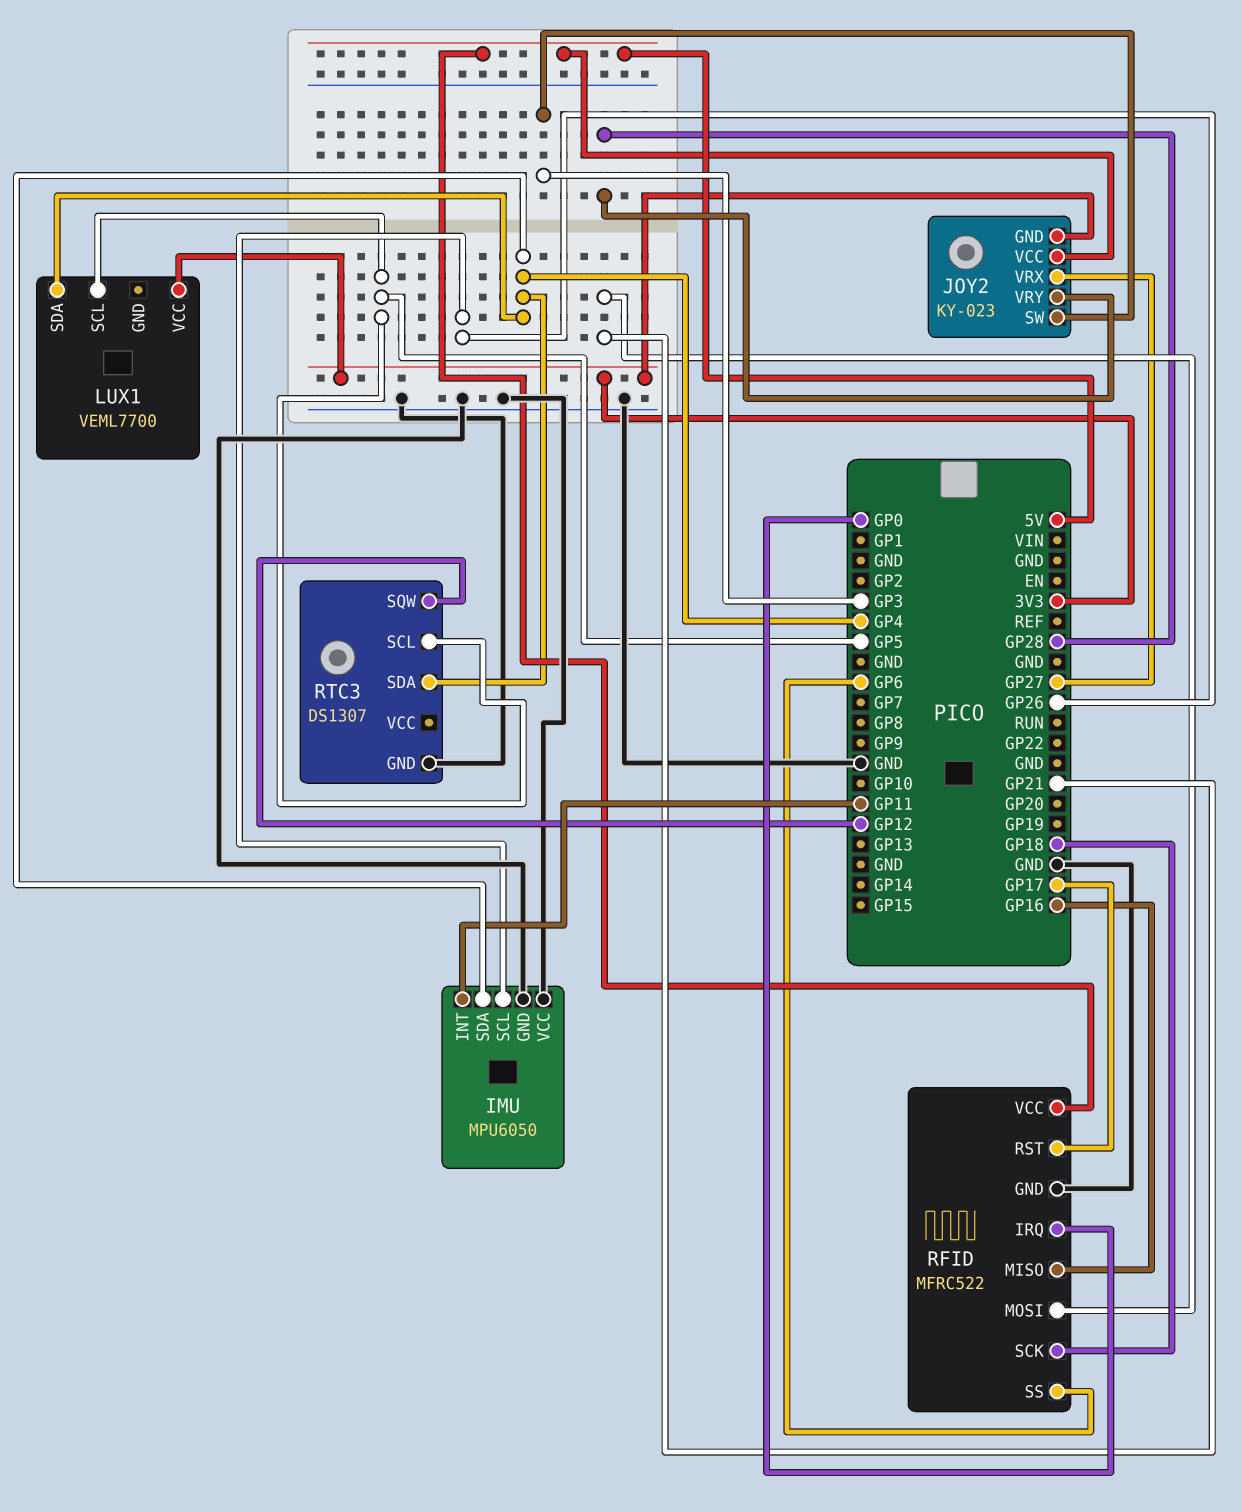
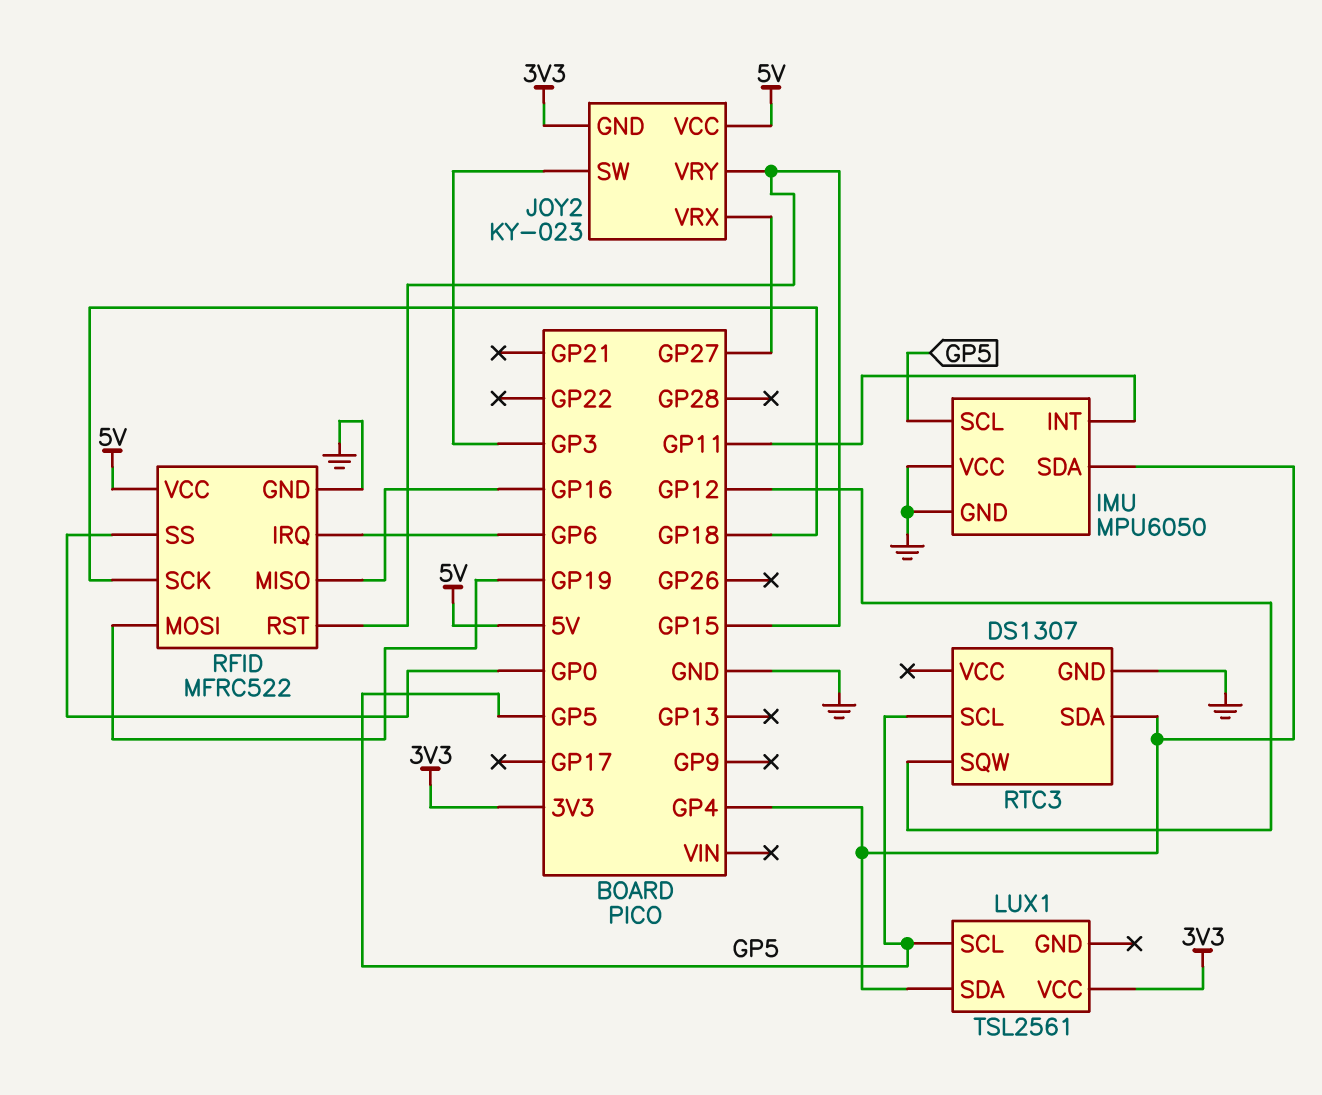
IMU pin SCL: GP26 -> GP5
JOY2 pin VRY: GP28 -> GP15
LUX1: VEML7700 -> TSL2561
RFID pin IRQ: GP0 -> GP6
RFID pin MOSI: GP21 -> GP19
RFID pin RST: GP17 -> GP15
RFID pin SS: GP6 -> GP0

